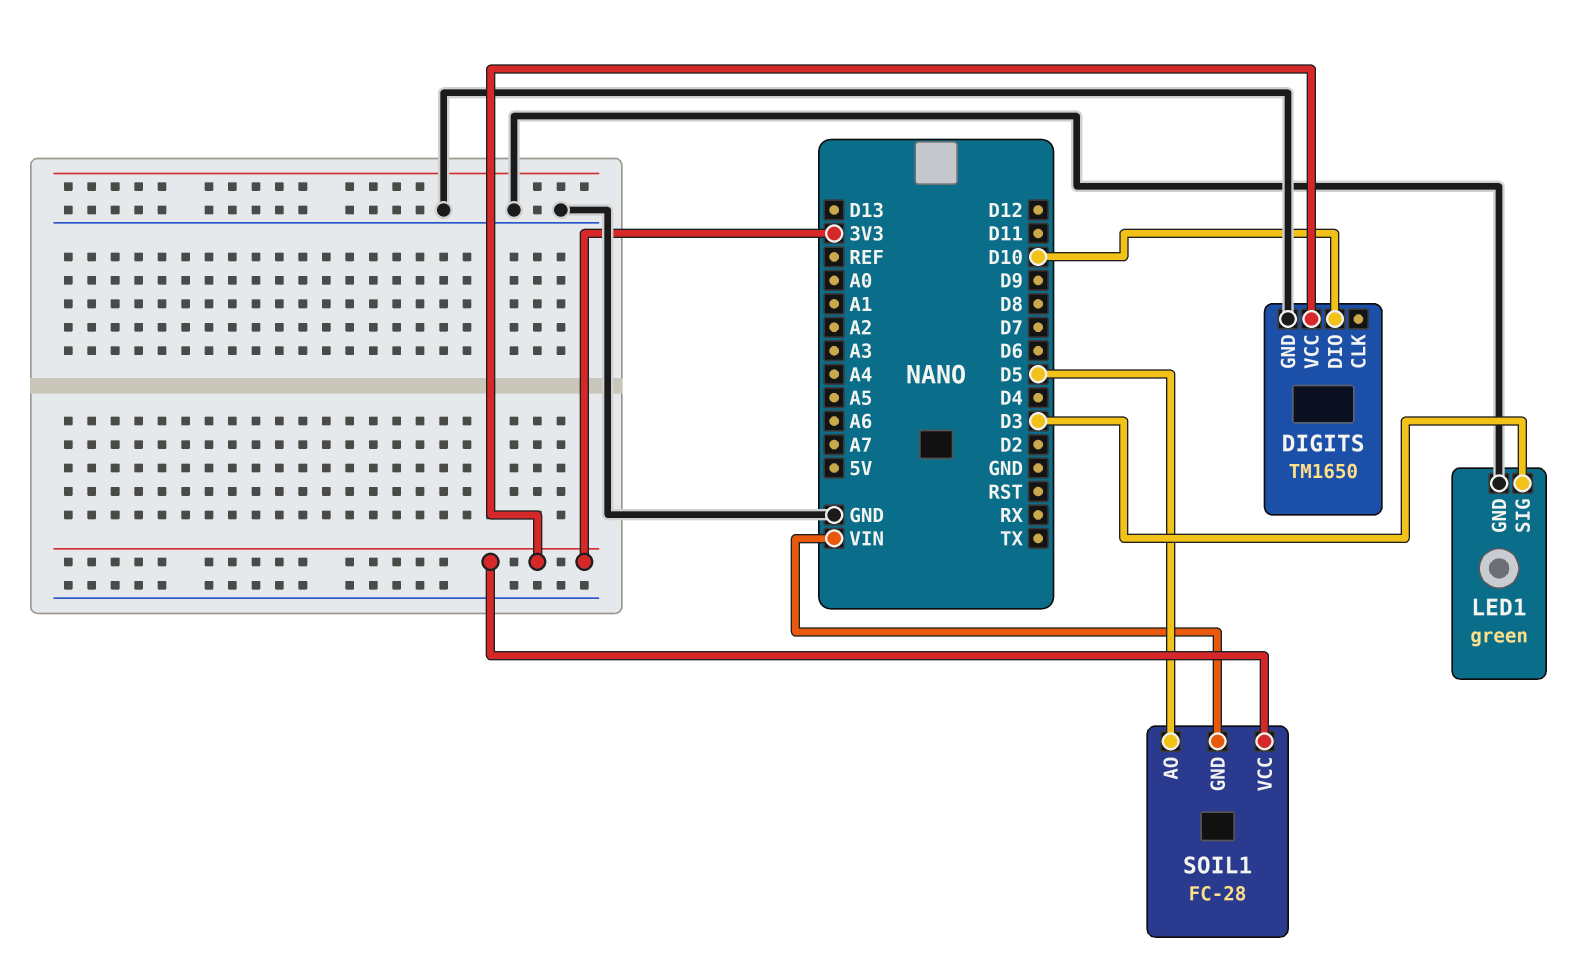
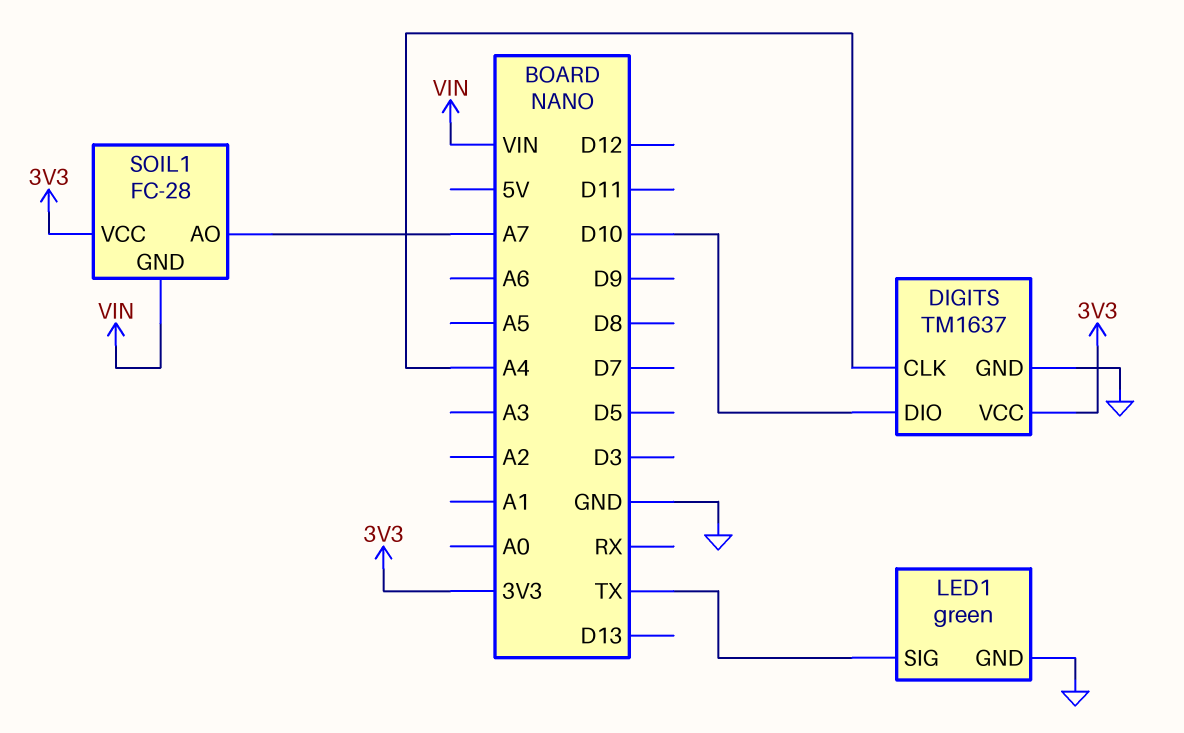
DIGITS: TM1650 -> TM1637
DIGITS pin CLK: none -> A4
LED1 pin SIG: D3 -> TX
SOIL1 pin AO: D5 -> A7

